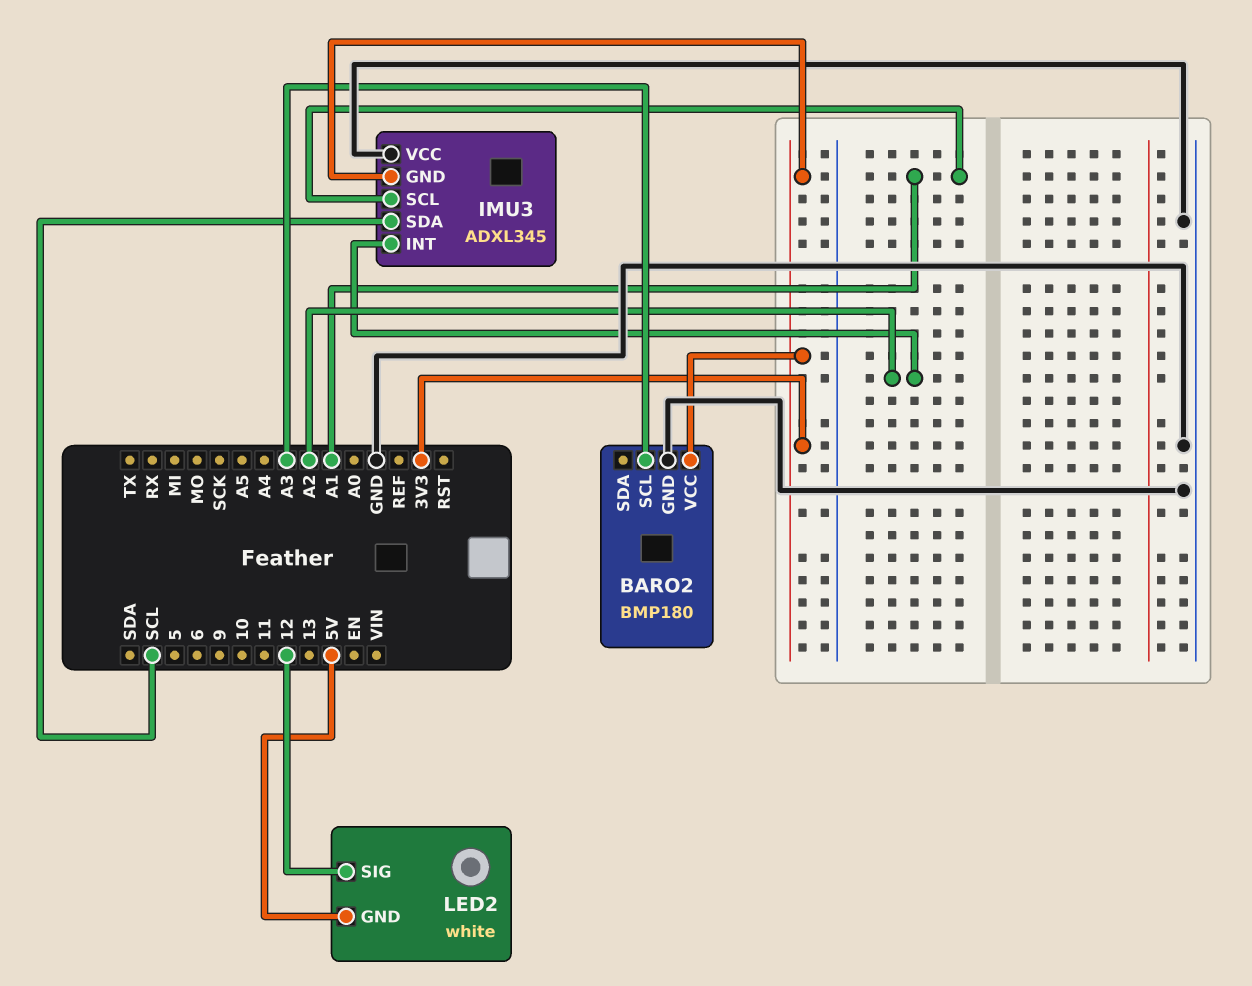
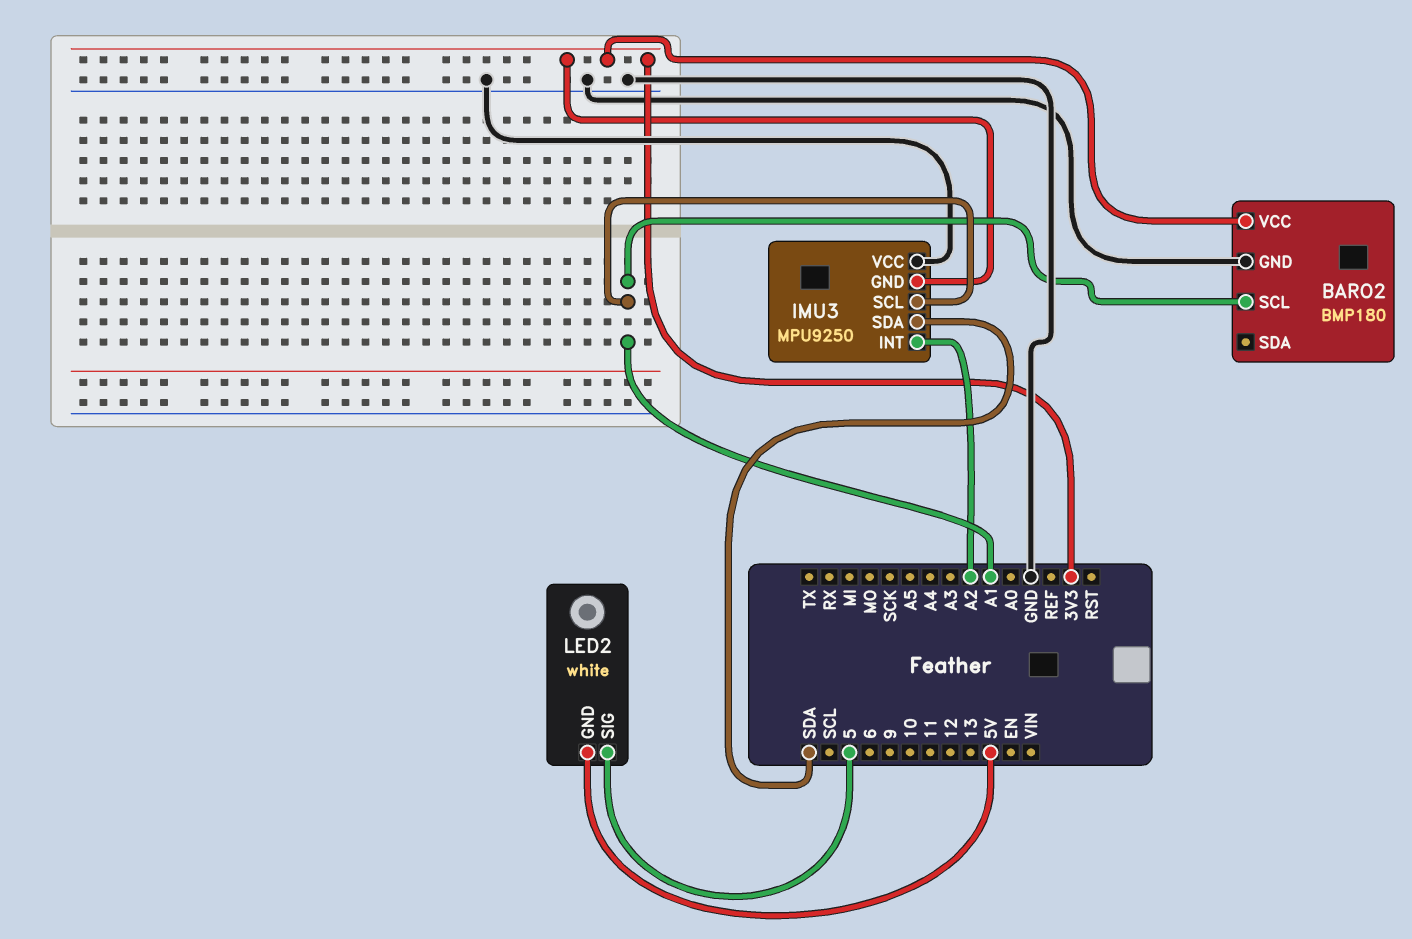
BARO2 pin SCL: A3 -> A1
IMU3: ADXL345 -> MPU9250
IMU3 pin SDA: SCL -> SDA
LED2 pin SIG: 12 -> 5

